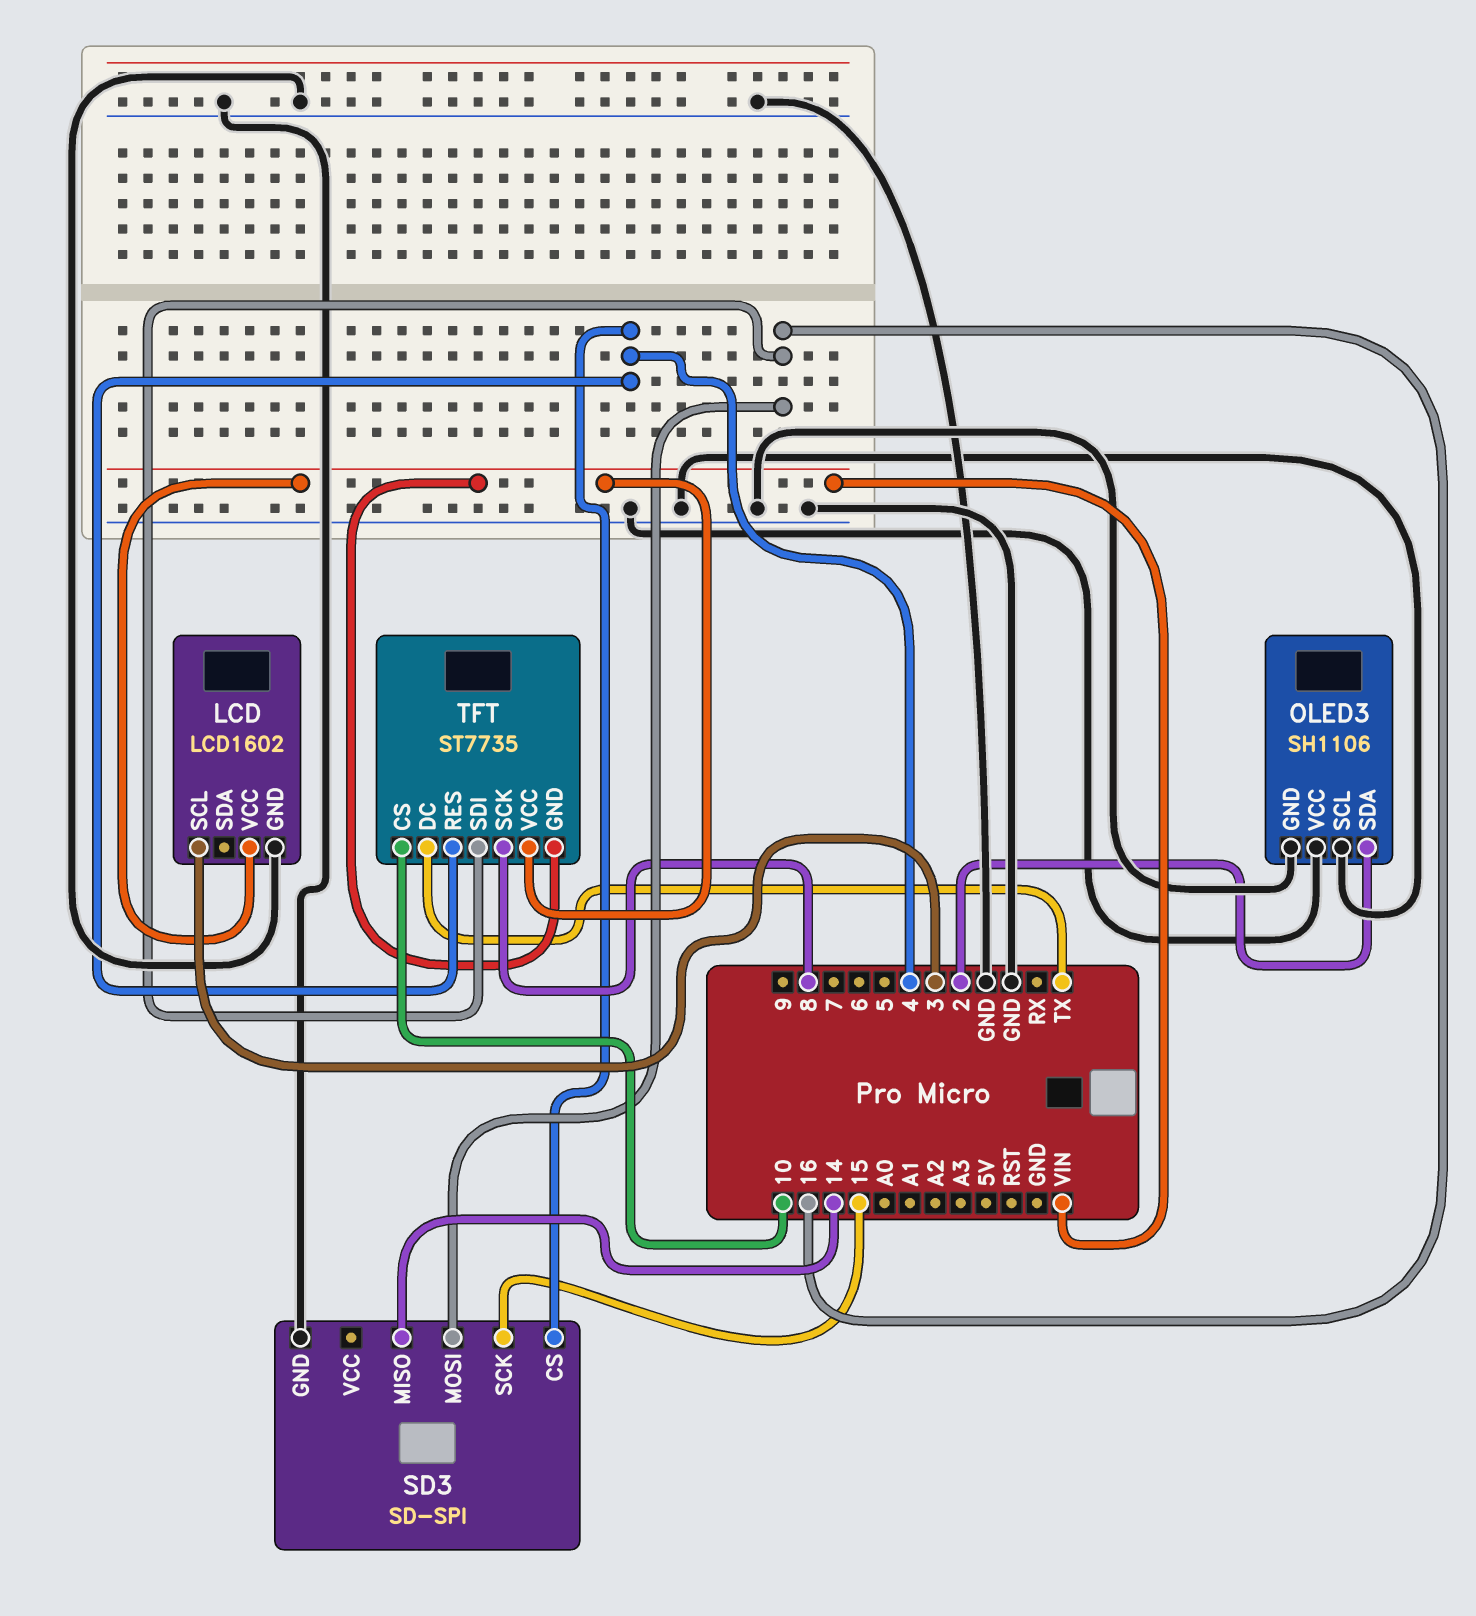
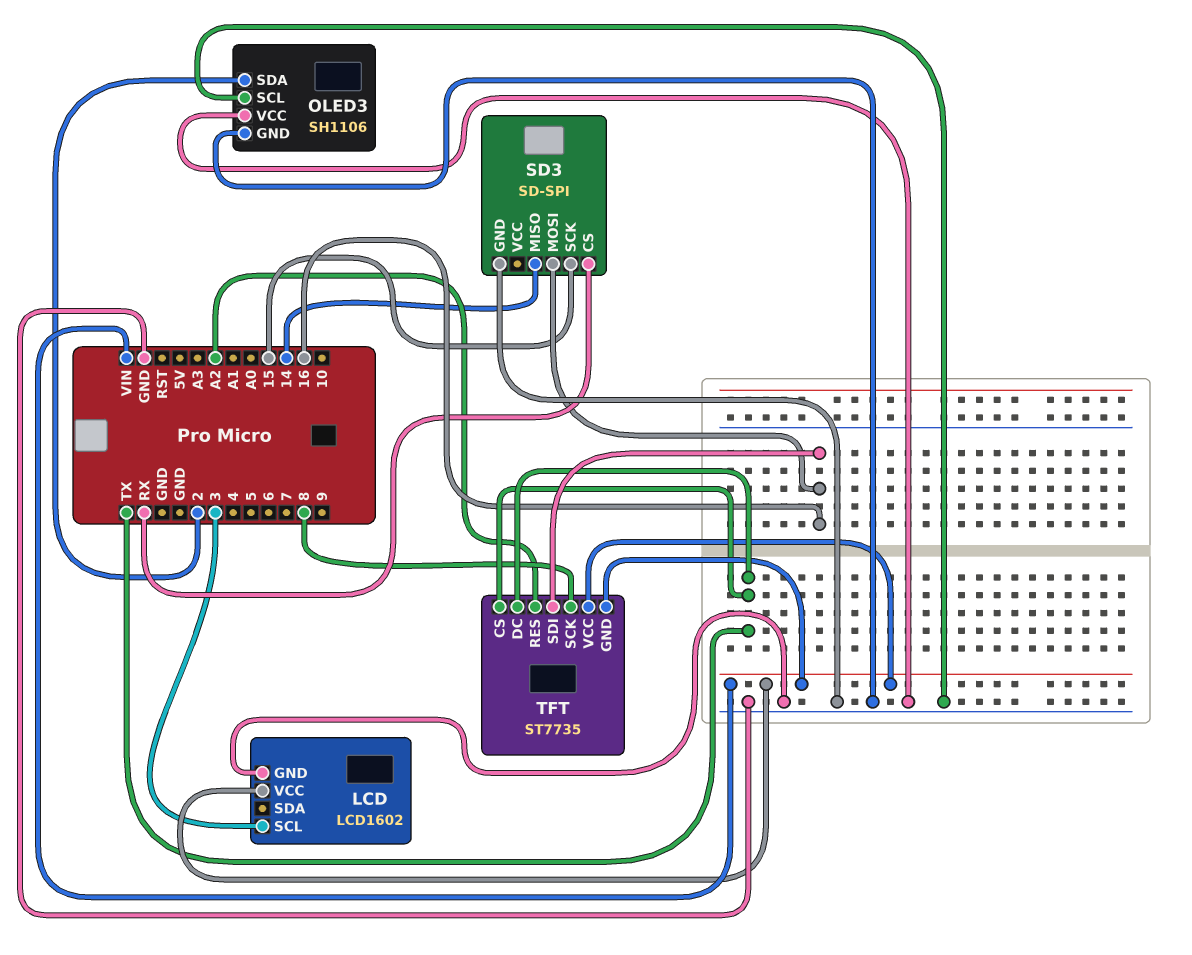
SD3 pin CS: 4 -> RX
TFT pin CS: 10 -> TX
TFT pin RES: 4 -> A2

